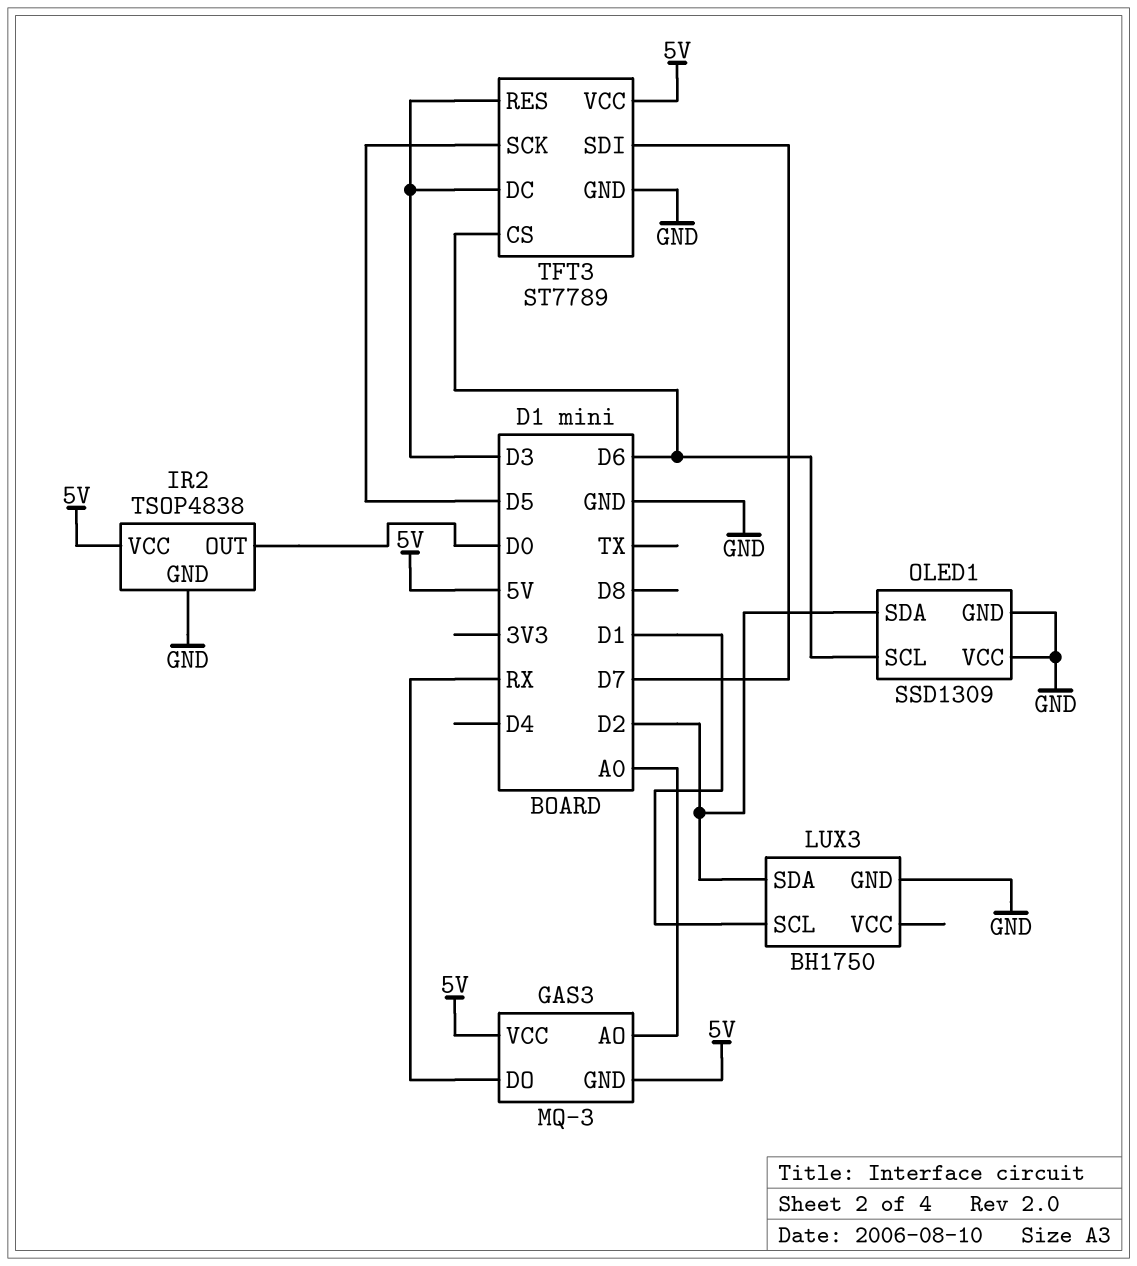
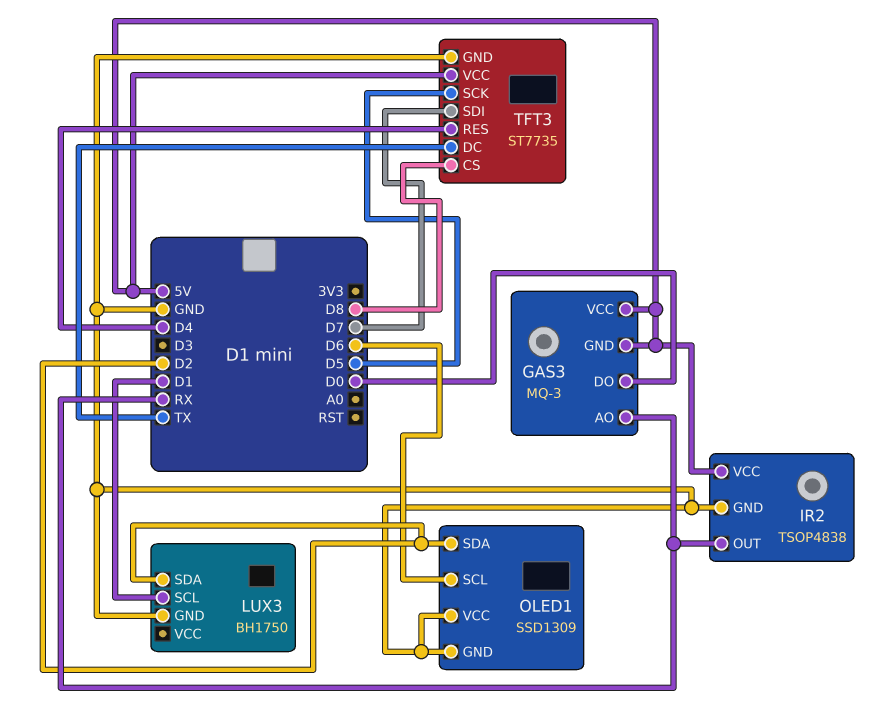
GAS3 pin AO: A0 -> RX
GAS3 pin DO: RX -> D0
IR2 pin OUT: D0 -> RX
TFT3: ST7789 -> ST7735
TFT3 pin CS: D6 -> D8
TFT3 pin DC: D3 -> TX
TFT3 pin RES: D3 -> D4

